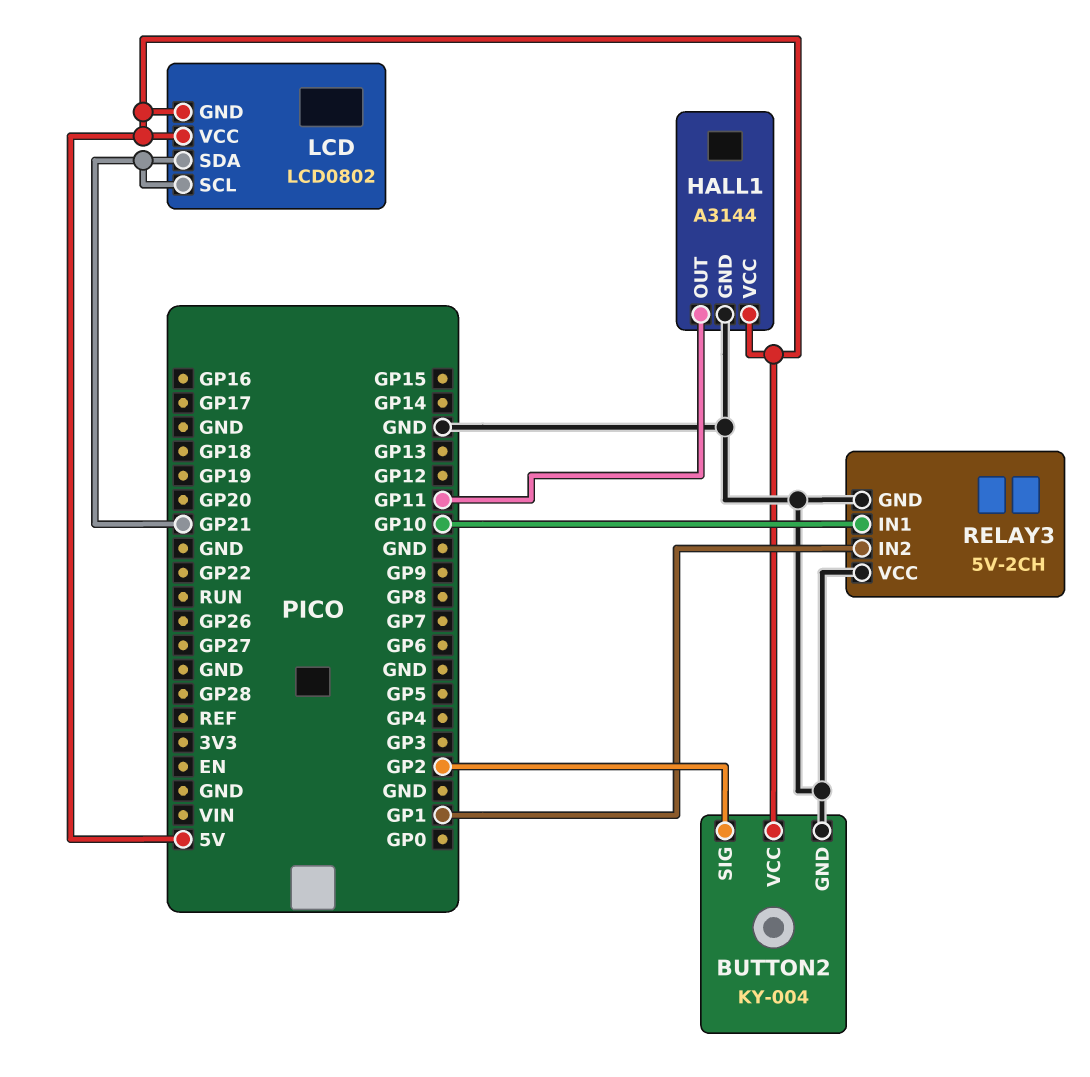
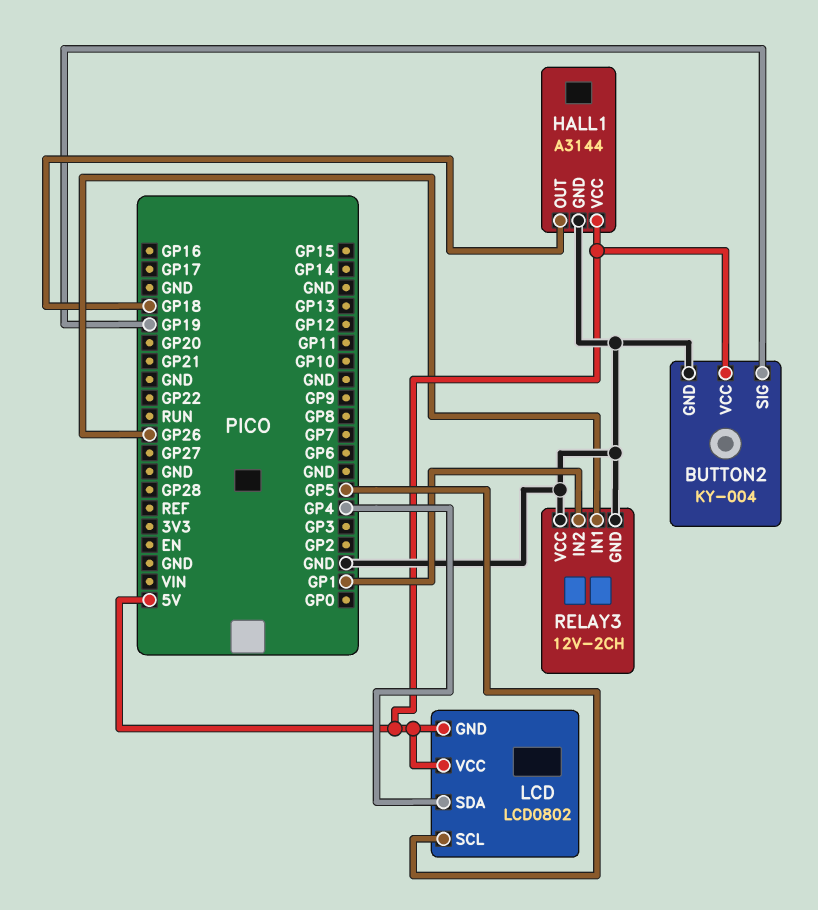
BUTTON2 pin SIG: GP2 -> GP19
HALL1 pin OUT: GP11 -> GP18
LCD pin SCL: GP21 -> GP5
LCD pin SDA: GP21 -> GP4
RELAY3: 5V-2CH -> 12V-2CH
RELAY3 pin IN1: GP10 -> GP26

